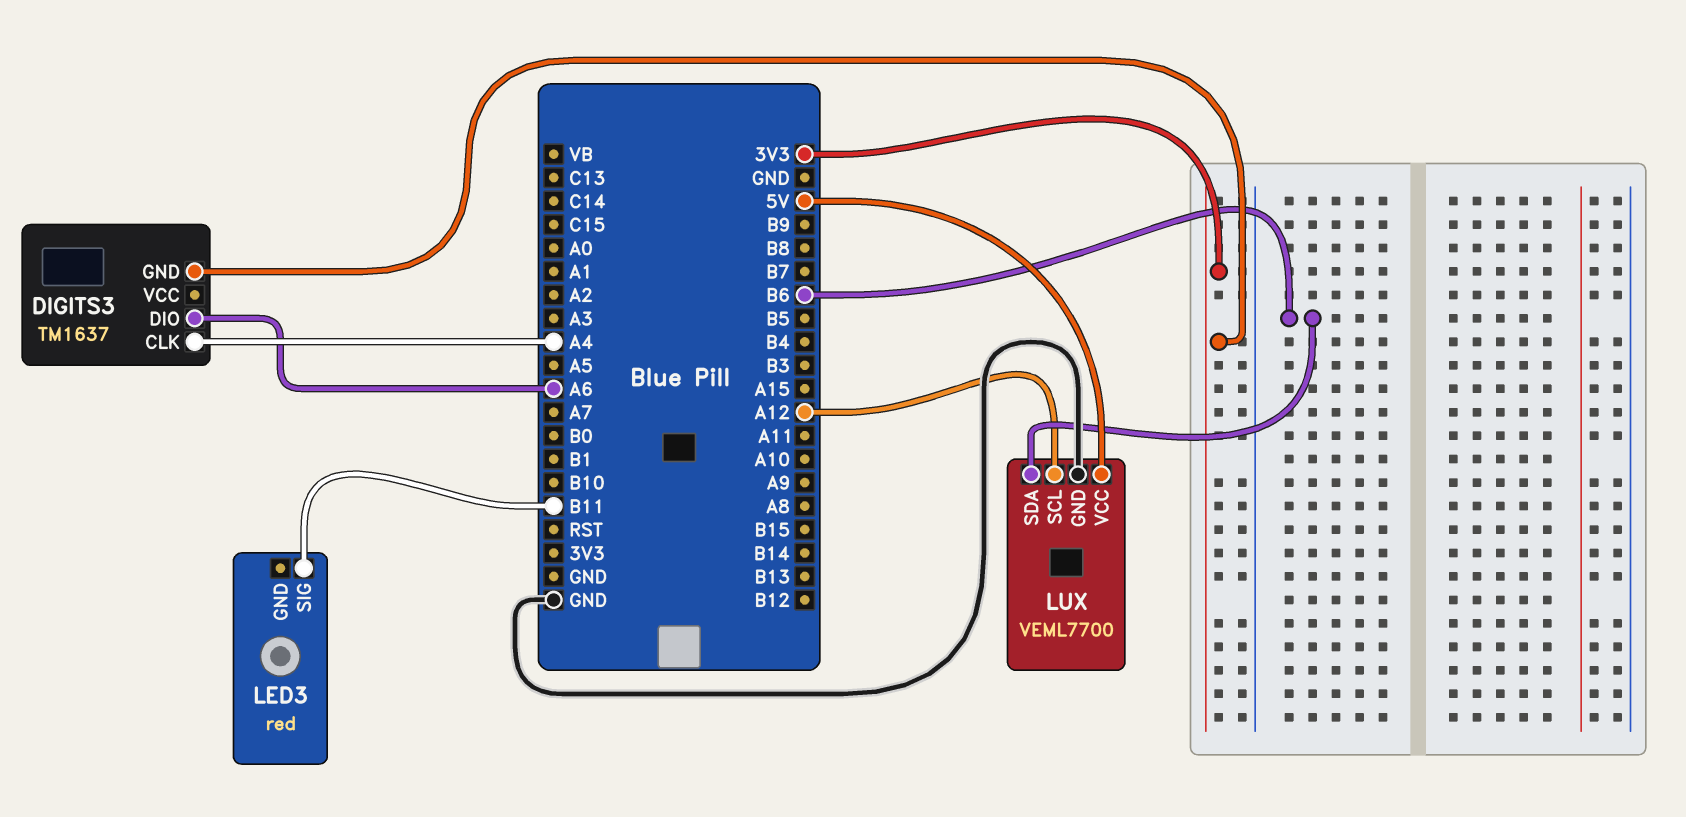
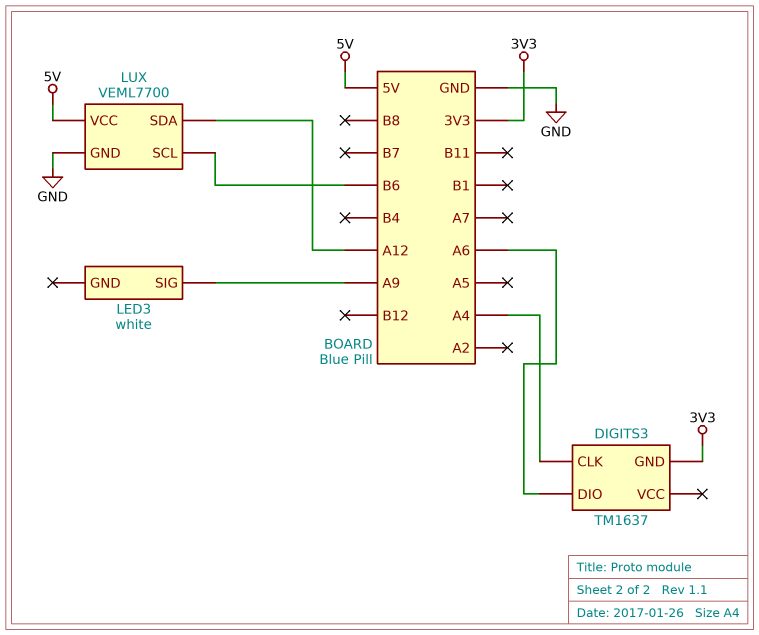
LED3: red -> white
LED3 pin SIG: B11 -> A9
LUX pin SCL: A12 -> B6
LUX pin SDA: B6 -> A12

